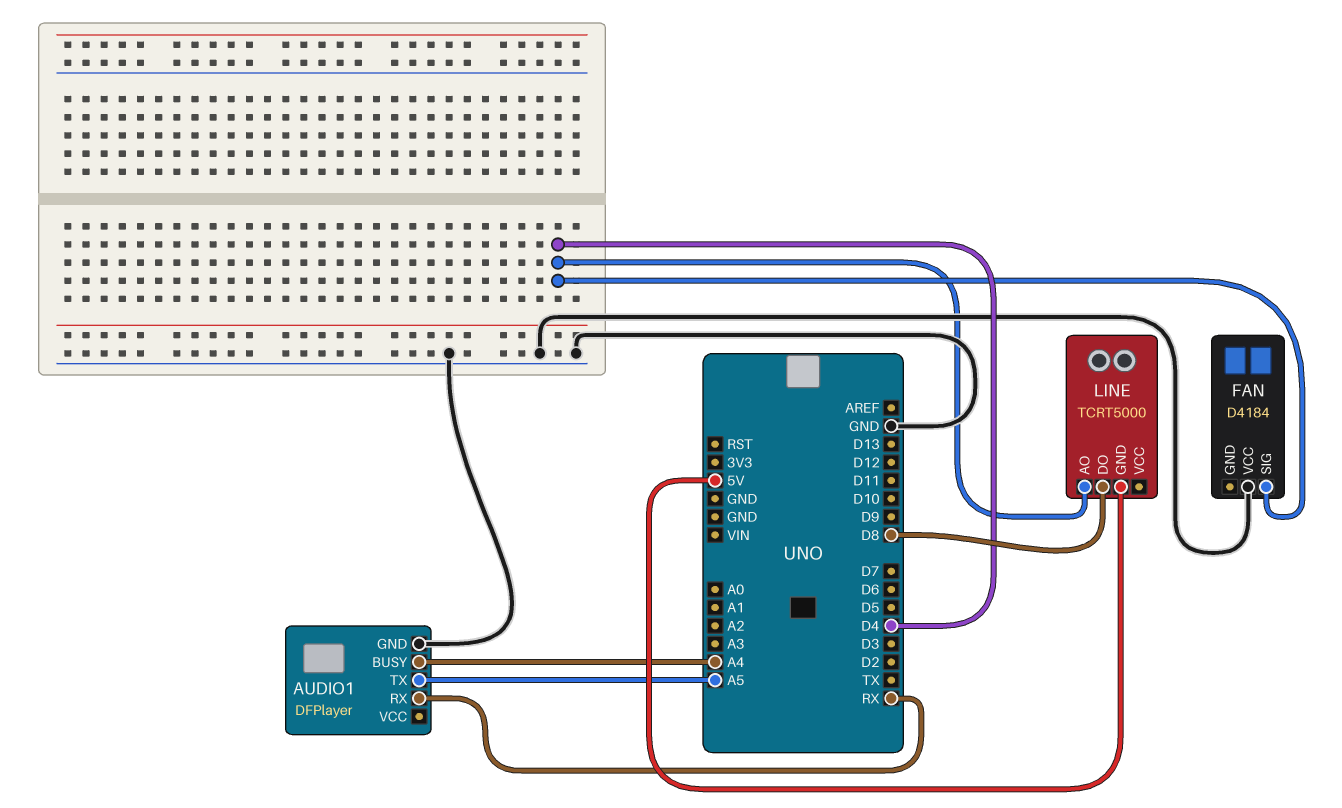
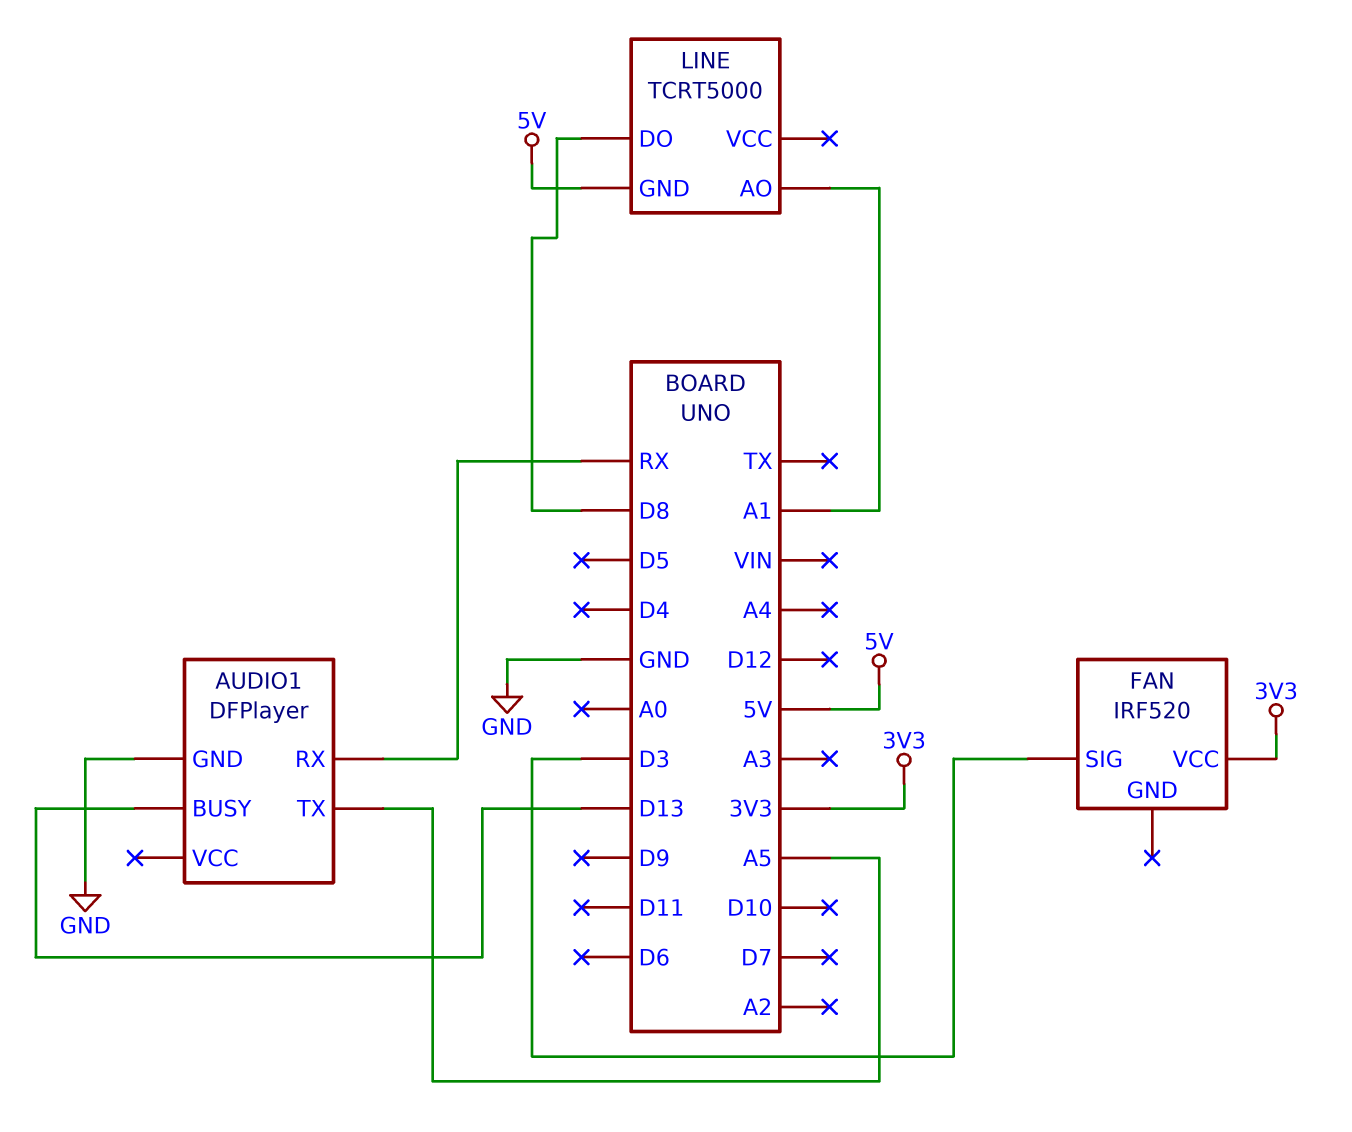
AUDIO1 pin BUSY: A4 -> D13
FAN: D4184 -> IRF520
FAN pin SIG: D4 -> D3
FAN pin VCC: GND -> 3V3
LINE pin AO: D4 -> A1

